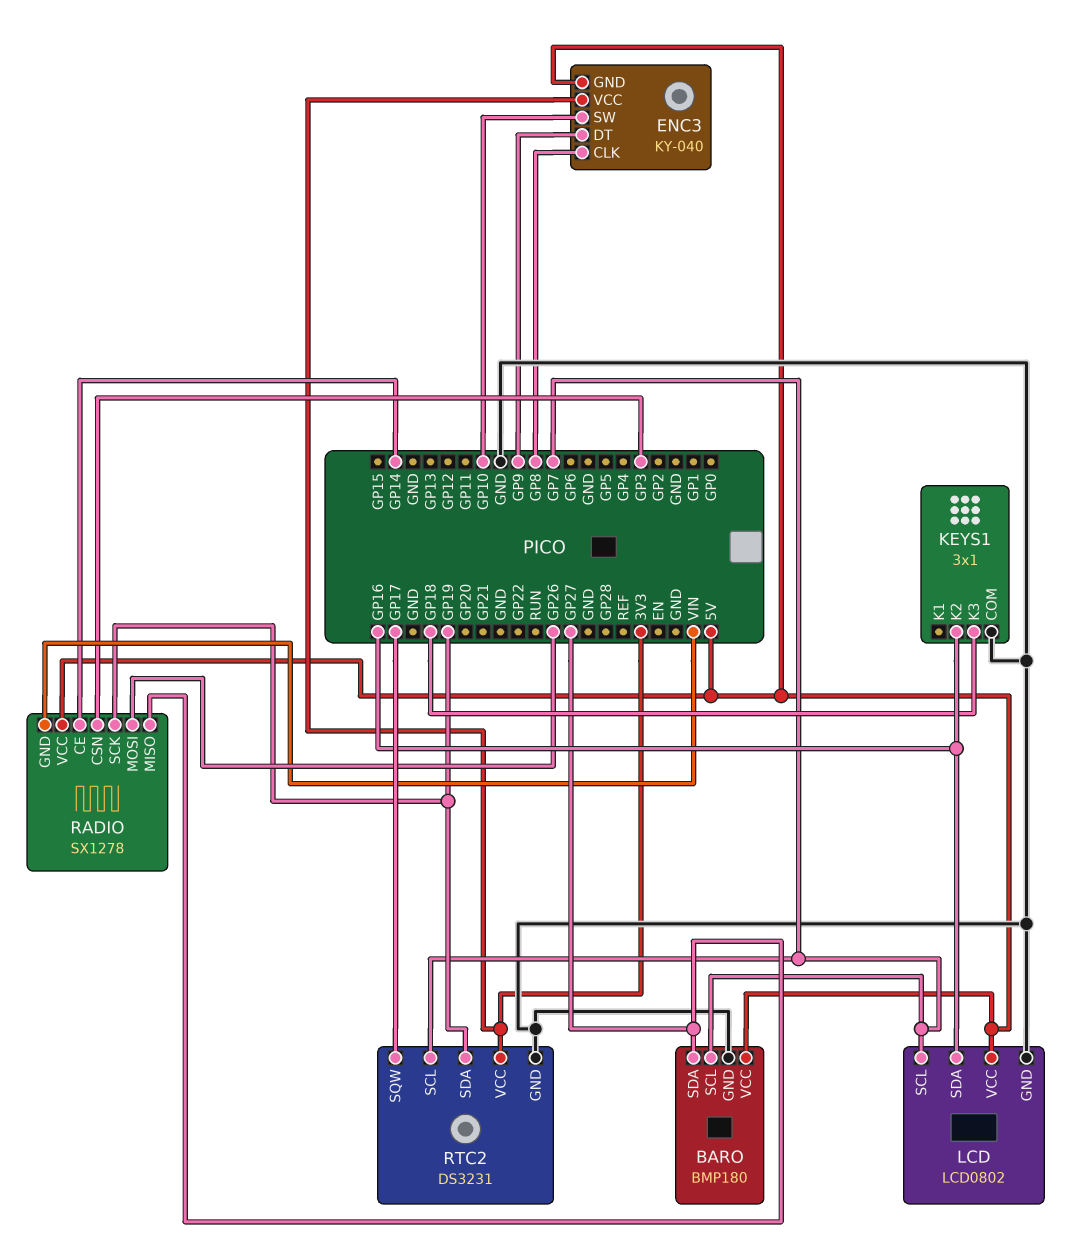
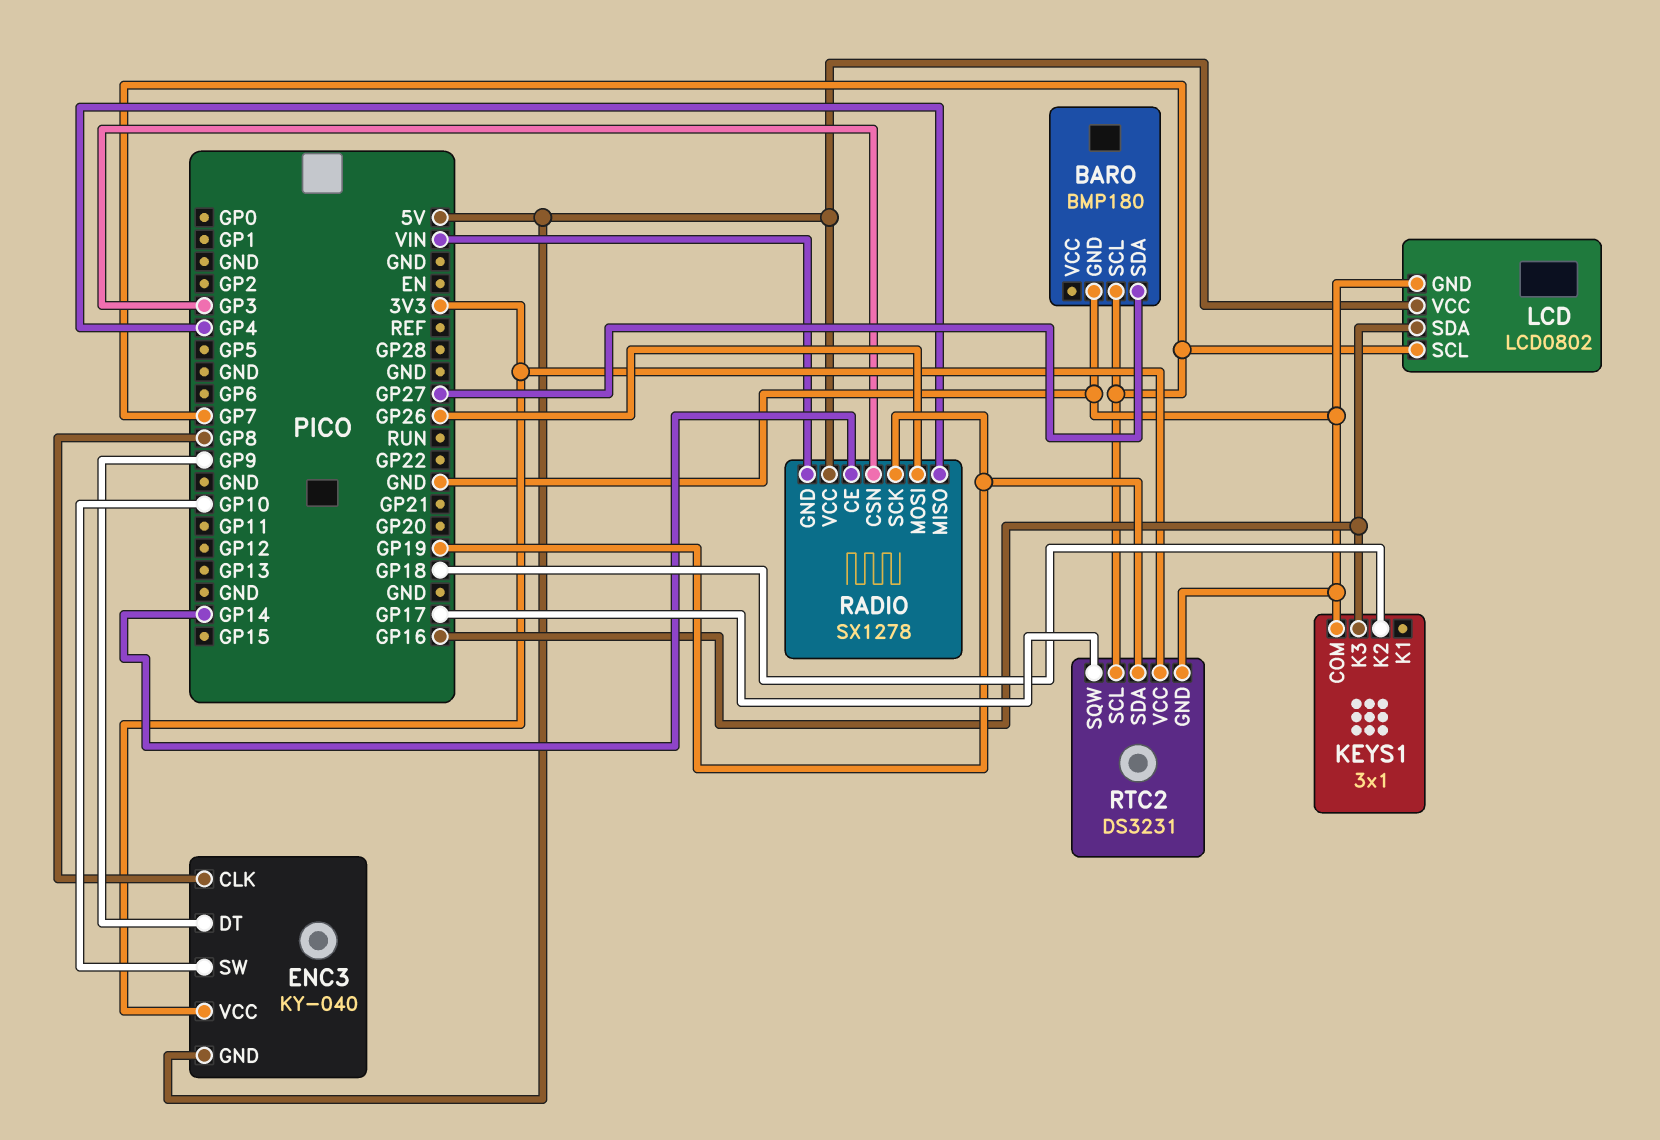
BARO pin VCC: 5V -> none
KEYS1 pin K2: GP16 -> GP18
KEYS1 pin K3: GP18 -> GP16
RADIO pin MISO: GP27 -> GP4

